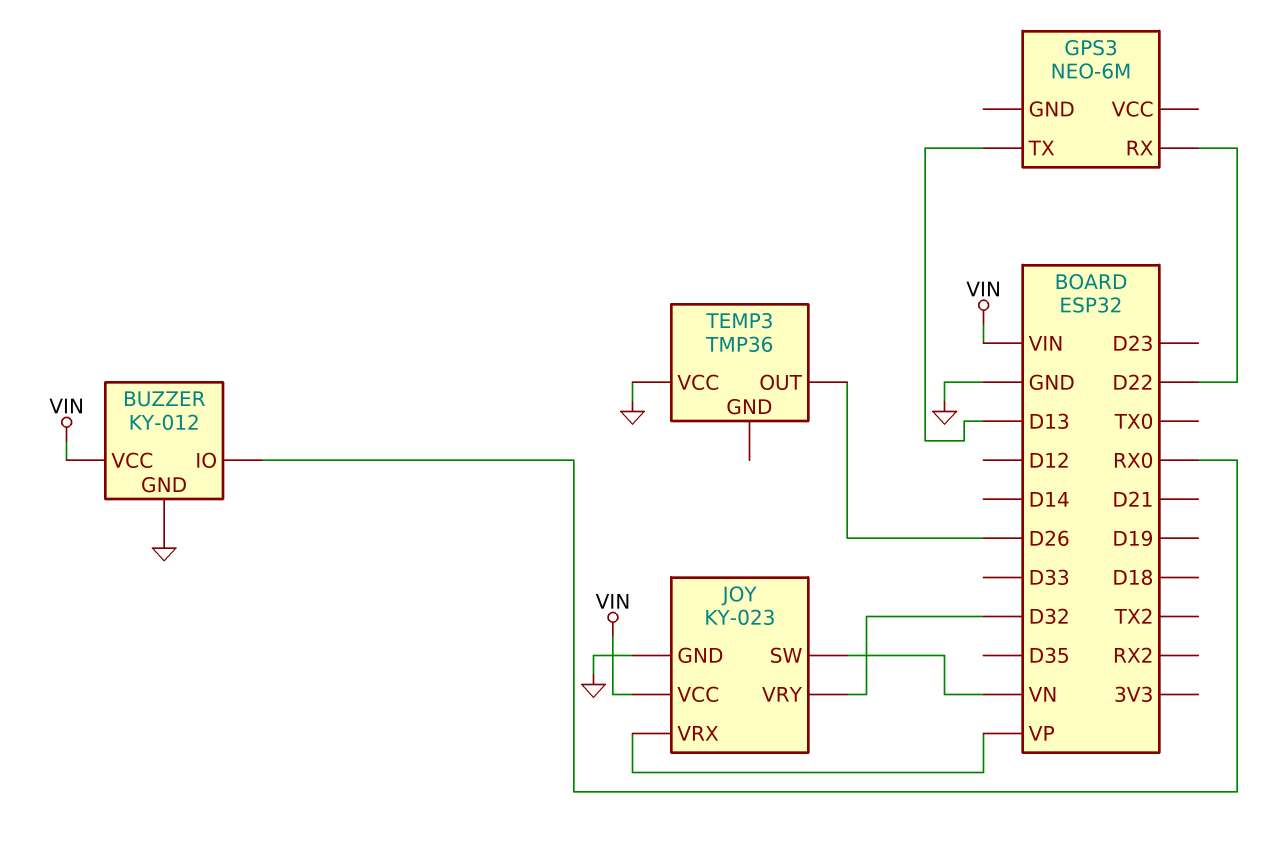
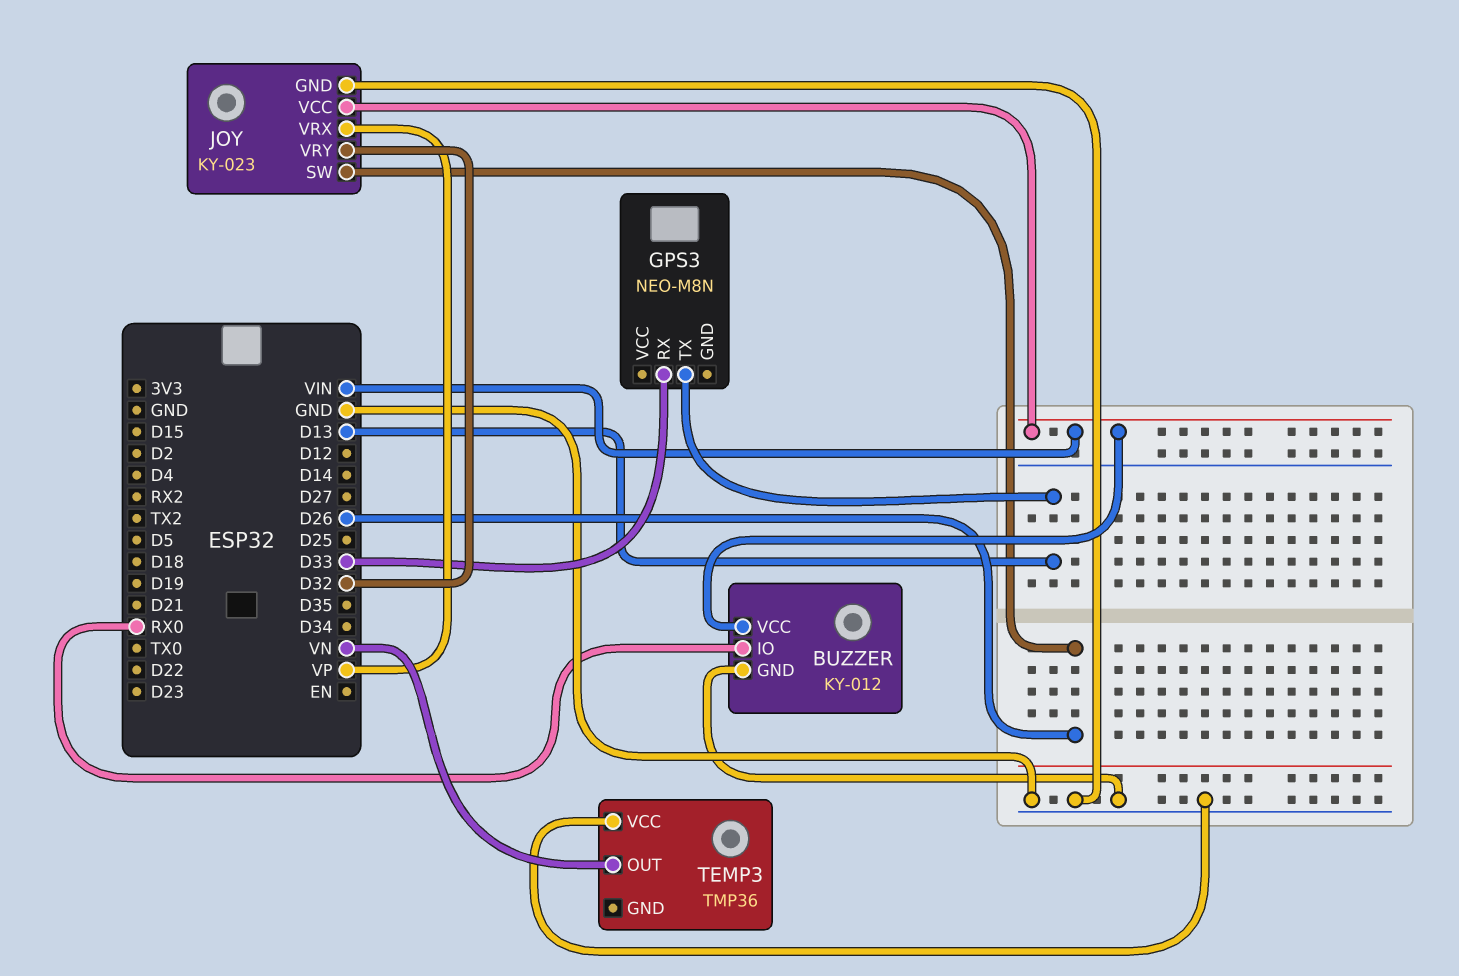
GPS3: NEO-6M -> NEO-M8N
GPS3 pin RX: D22 -> D33
JOY pin SW: VN -> D26
TEMP3 pin OUT: D26 -> VN

